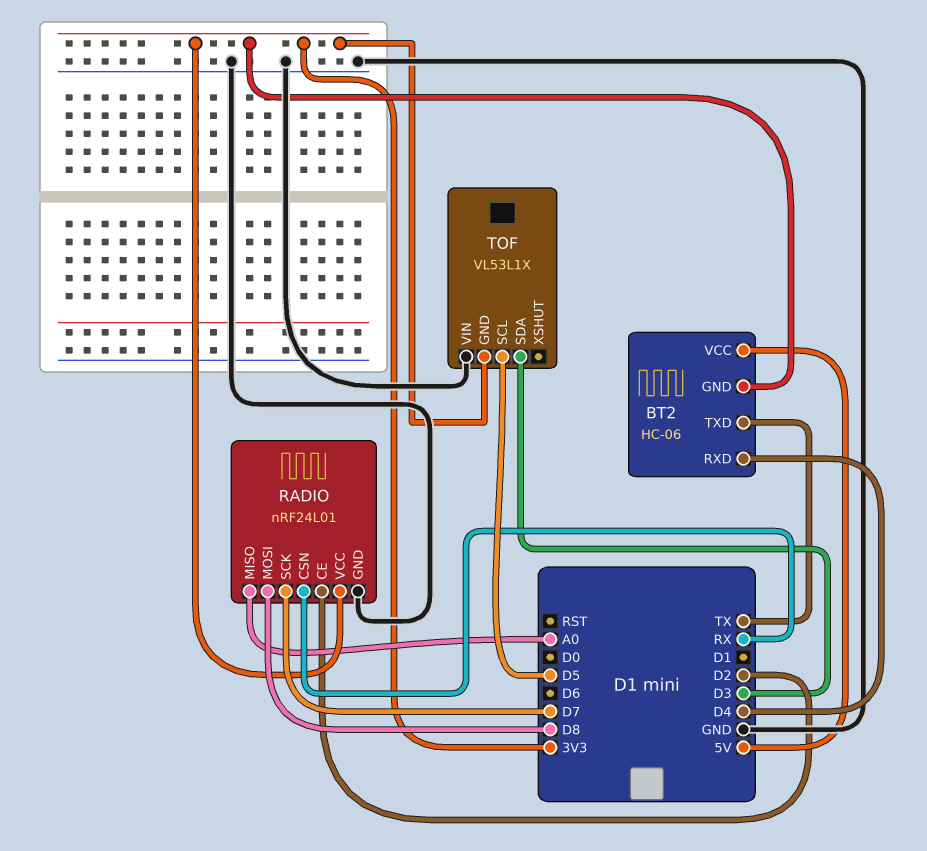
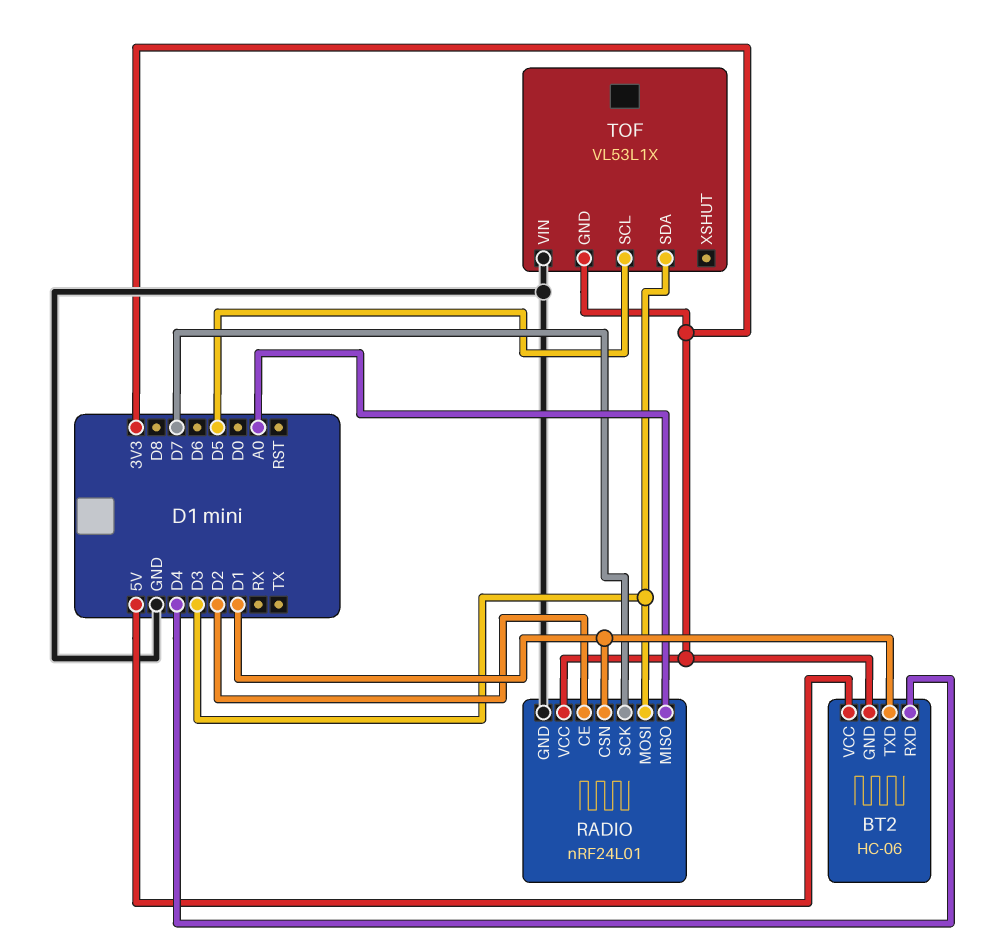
BT2 pin TXD: TX -> D1
RADIO pin CSN: RX -> D1
RADIO pin MOSI: D8 -> D3

